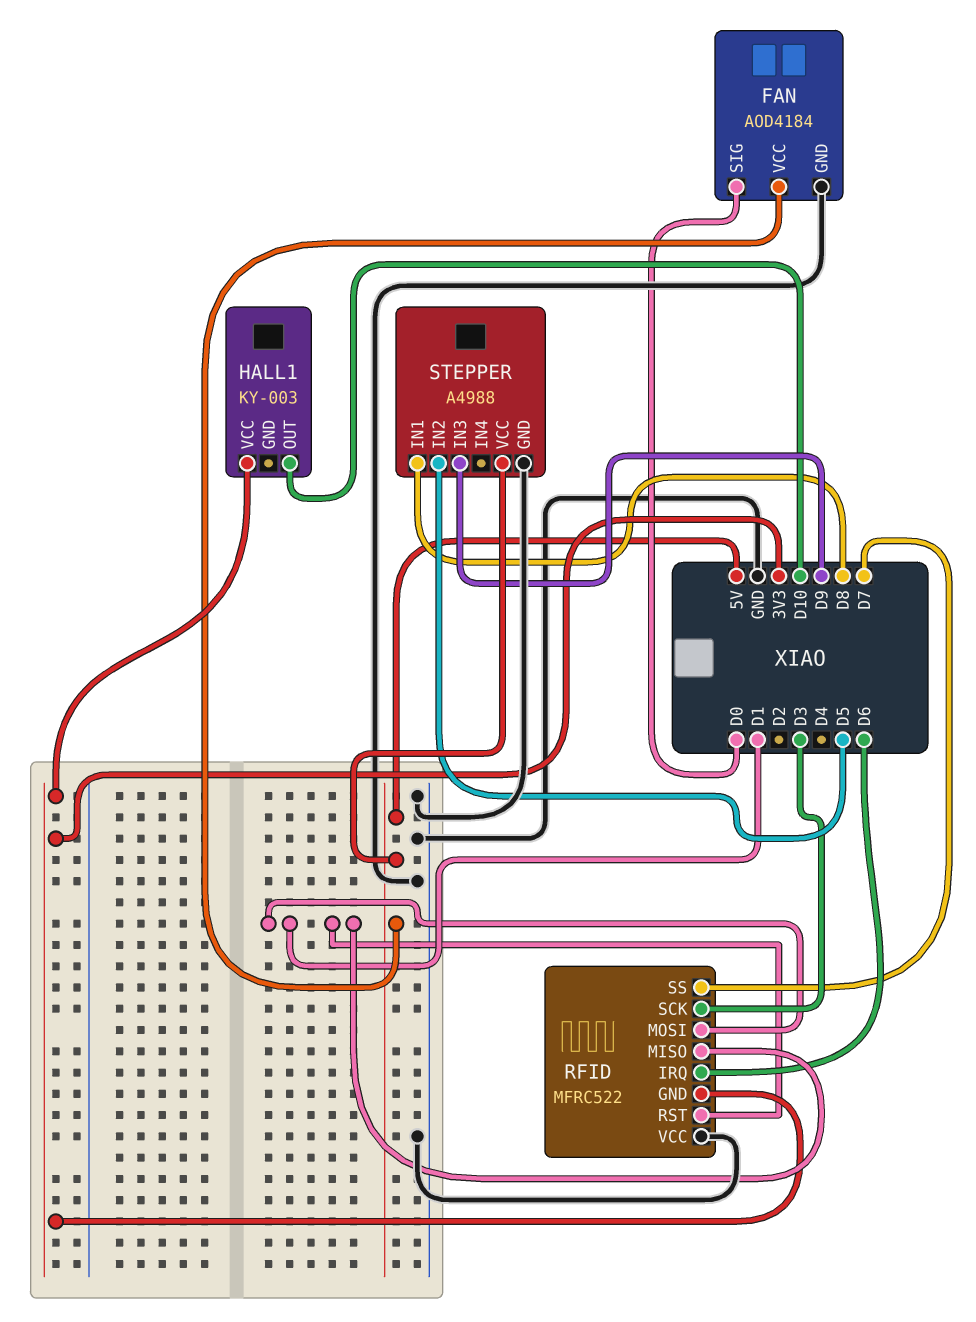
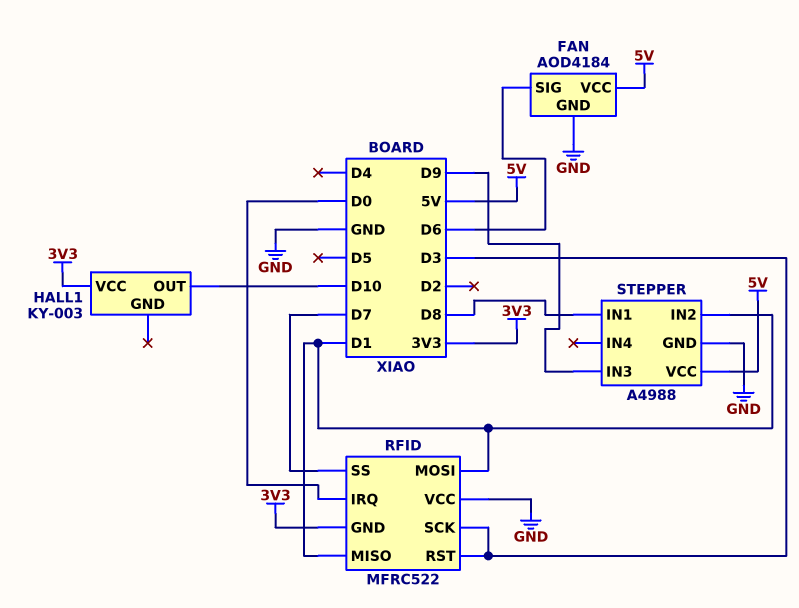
FAN pin SIG: D0 -> D6
RFID pin IRQ: D6 -> D0
RFID pin RST: D1 -> D3
STEPPER pin IN2: D5 -> D1

